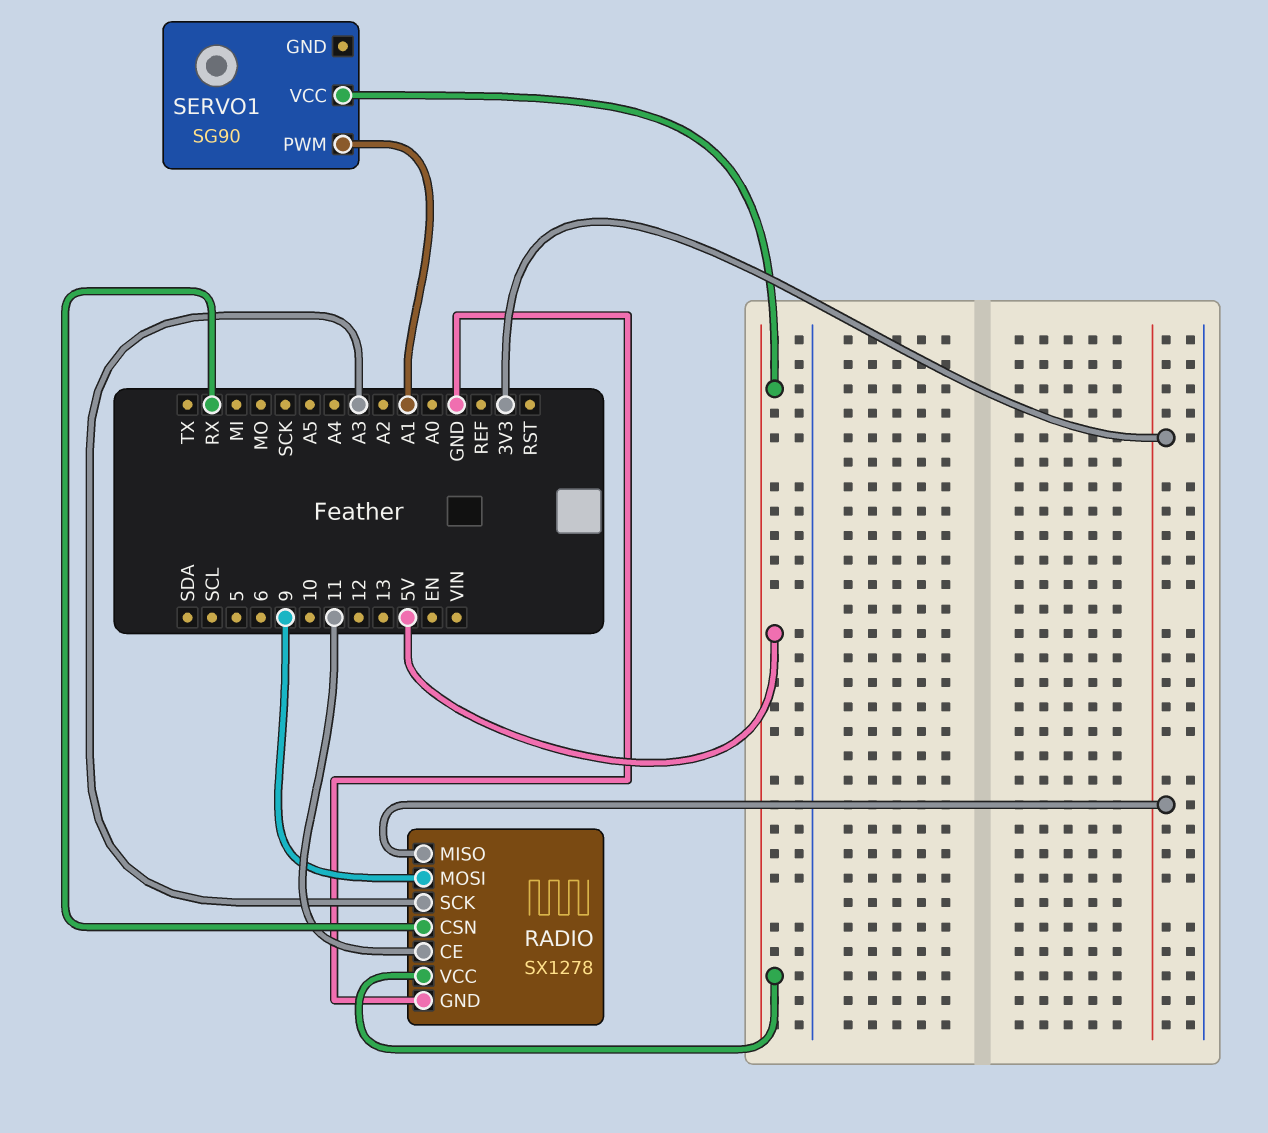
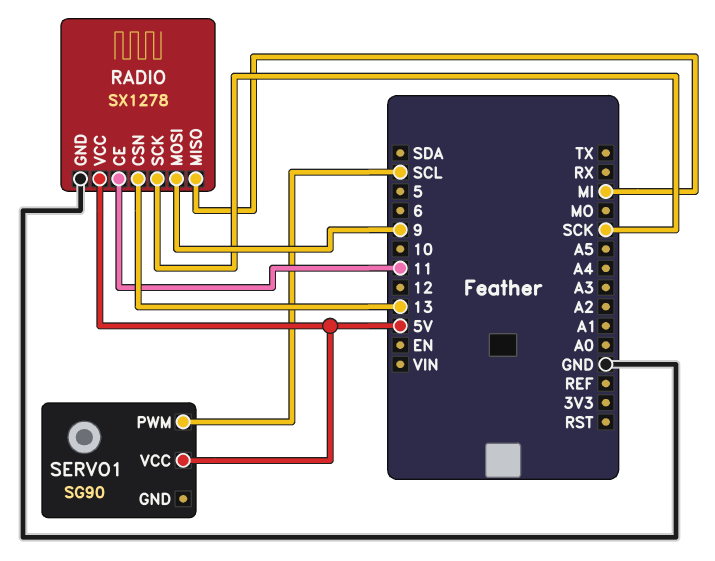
RADIO pin CSN: RX -> 13
RADIO pin MISO: 3V3 -> MI
RADIO pin SCK: A3 -> SCK
SERVO1 pin PWM: A1 -> SCL

